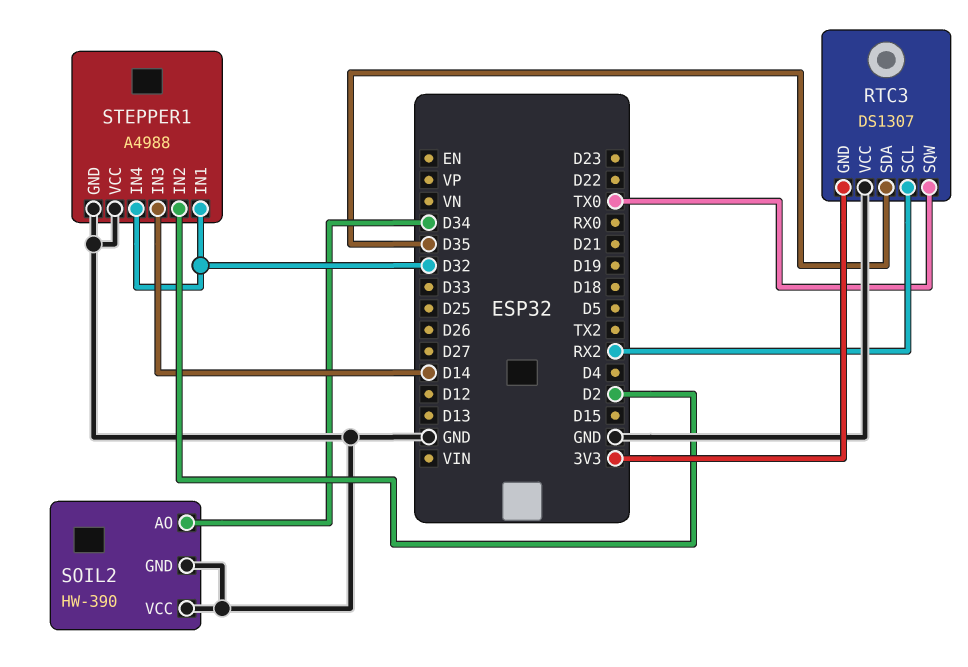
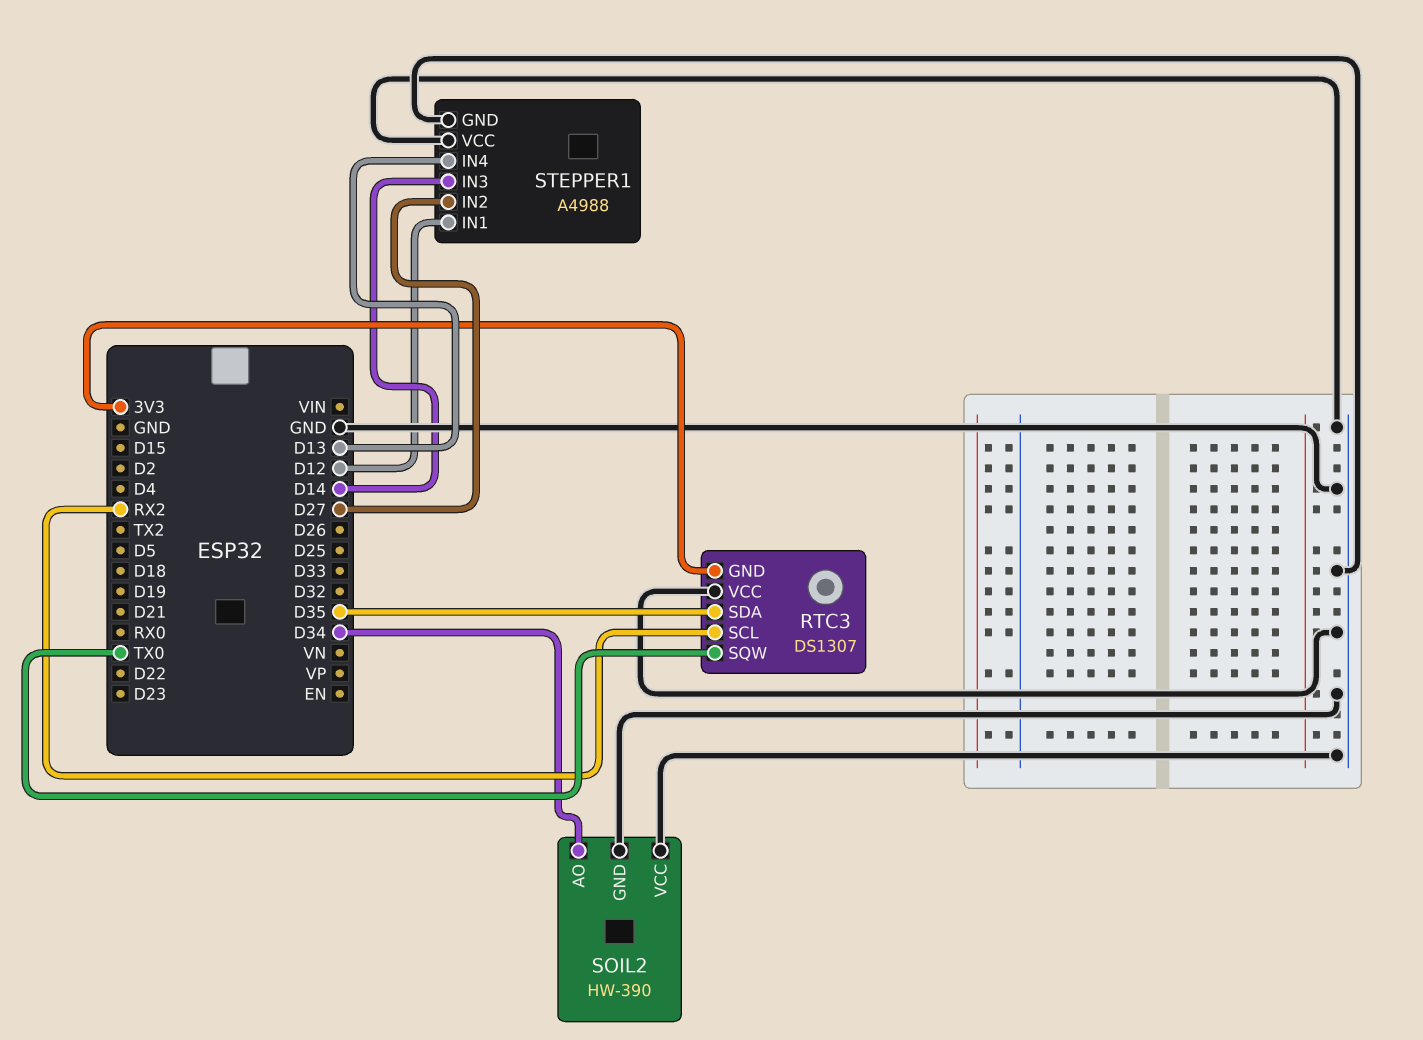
STEPPER1 pin IN1: D32 -> D12
STEPPER1 pin IN2: D2 -> D27
STEPPER1 pin IN4: D32 -> D13

